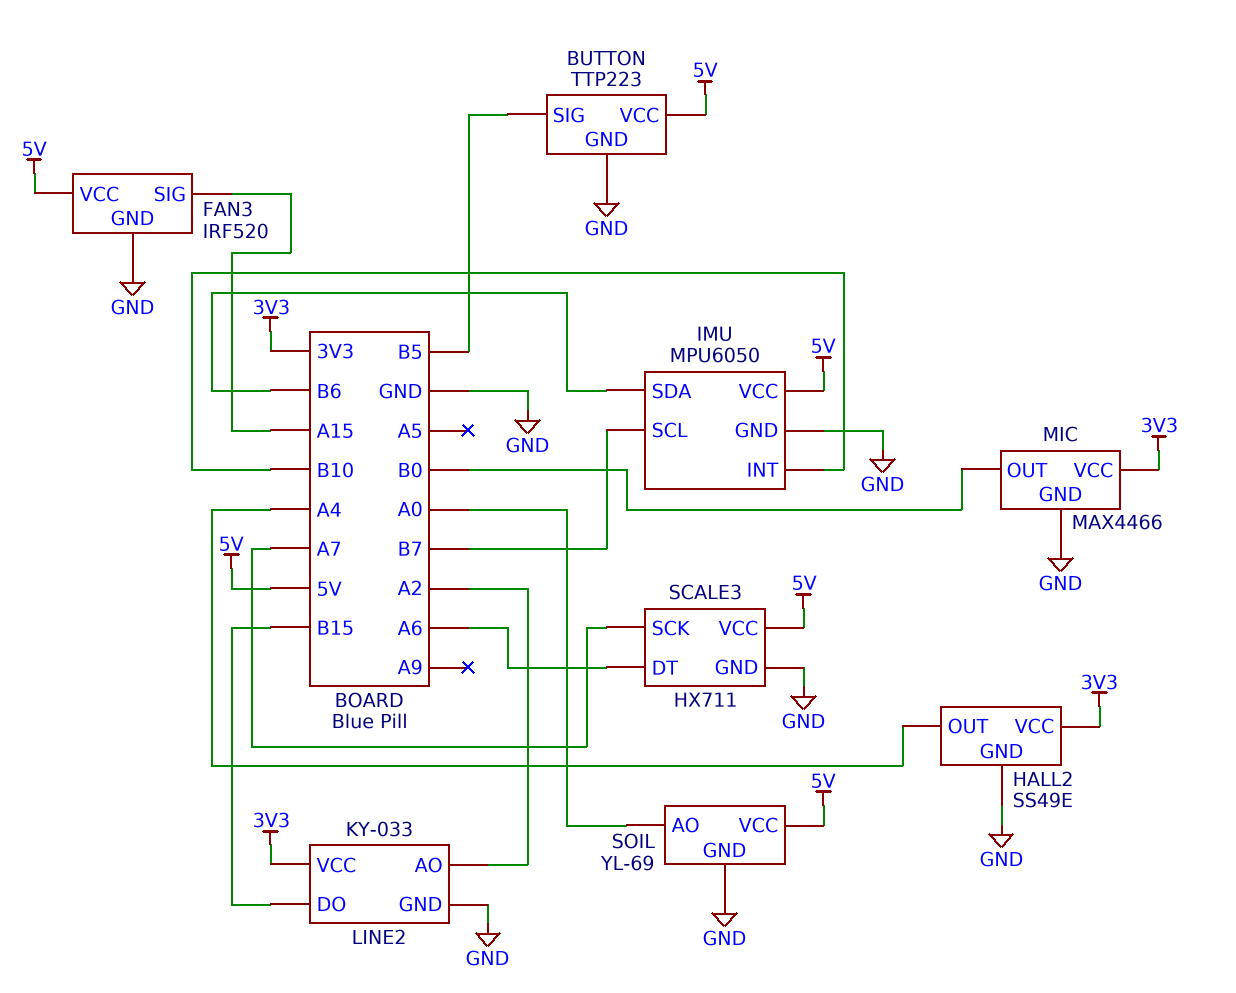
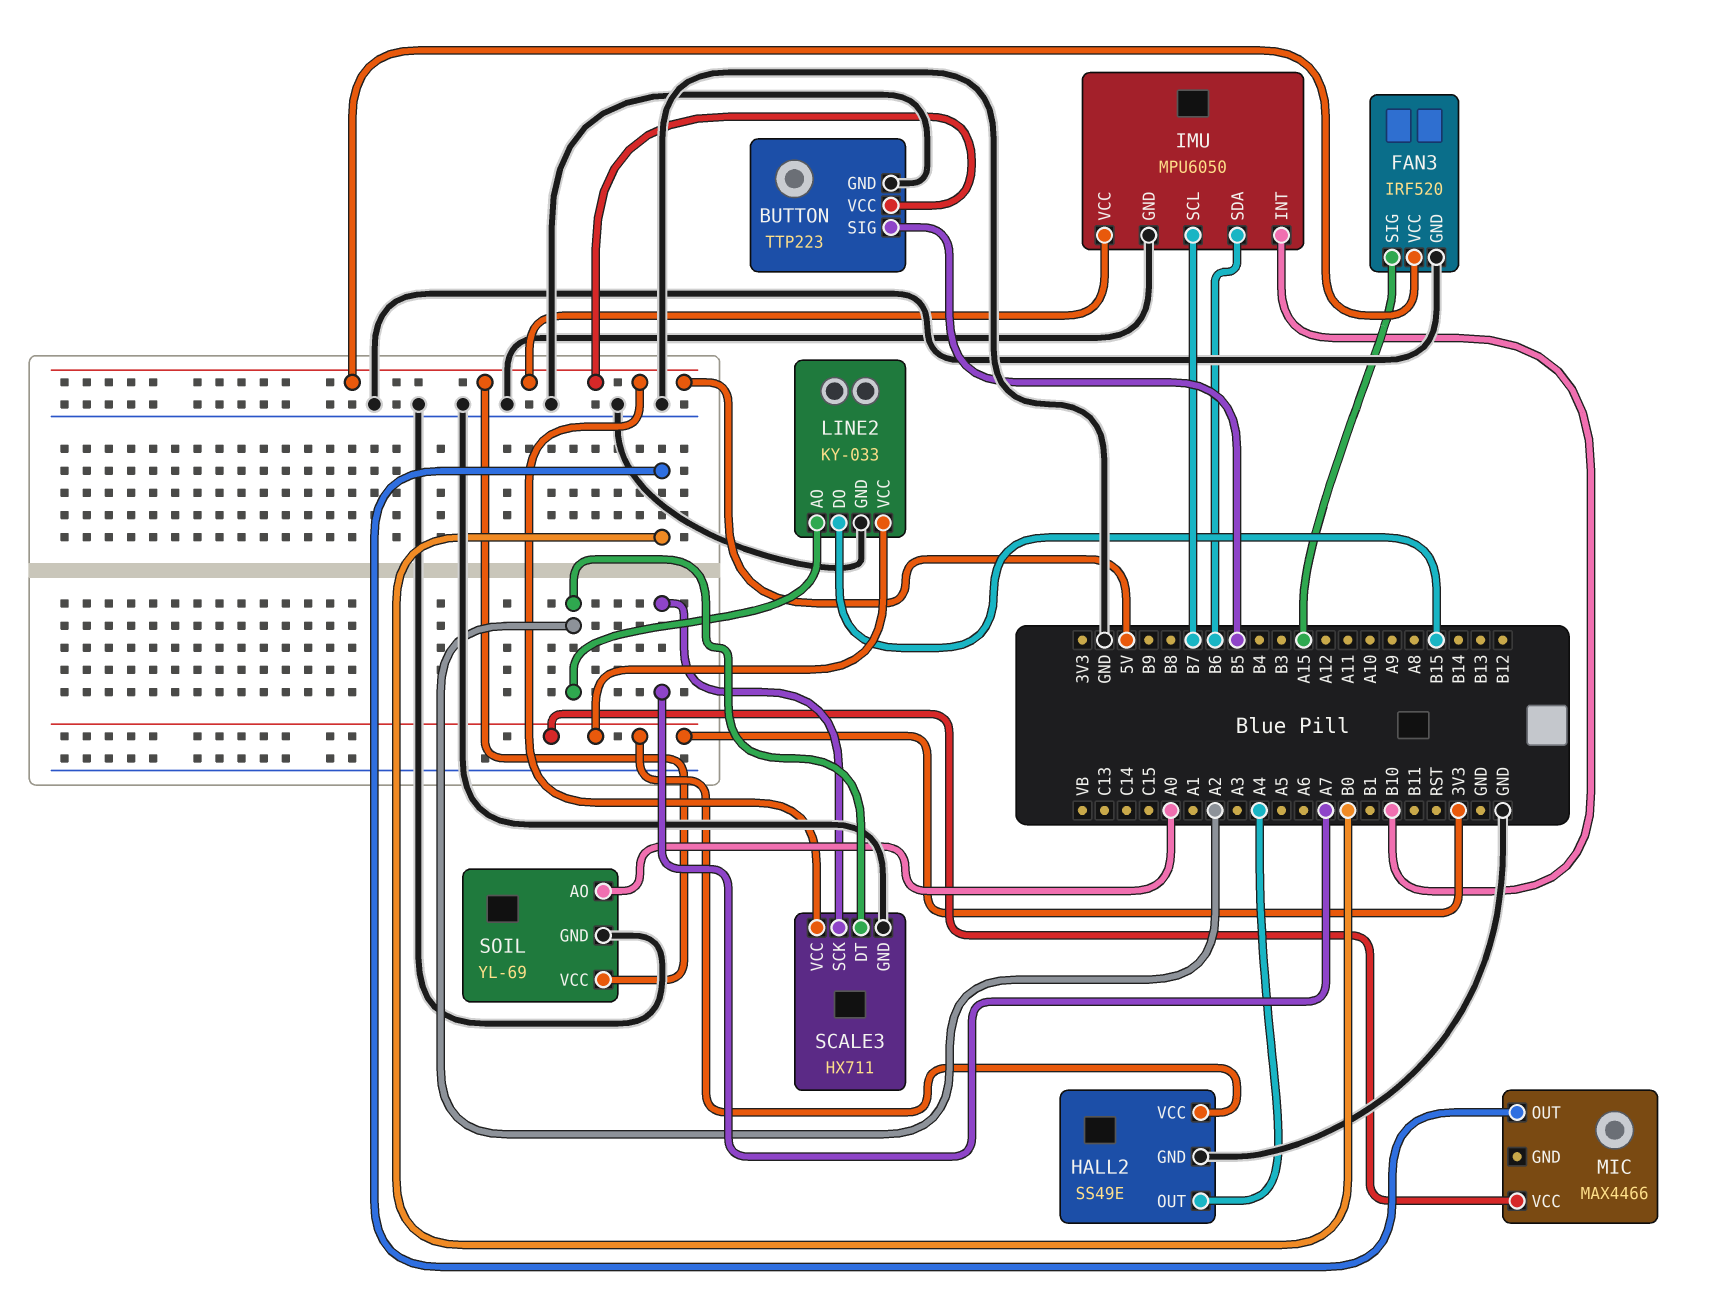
MIC pin GND: GND -> none
SCALE3 pin DT: A6 -> A2

